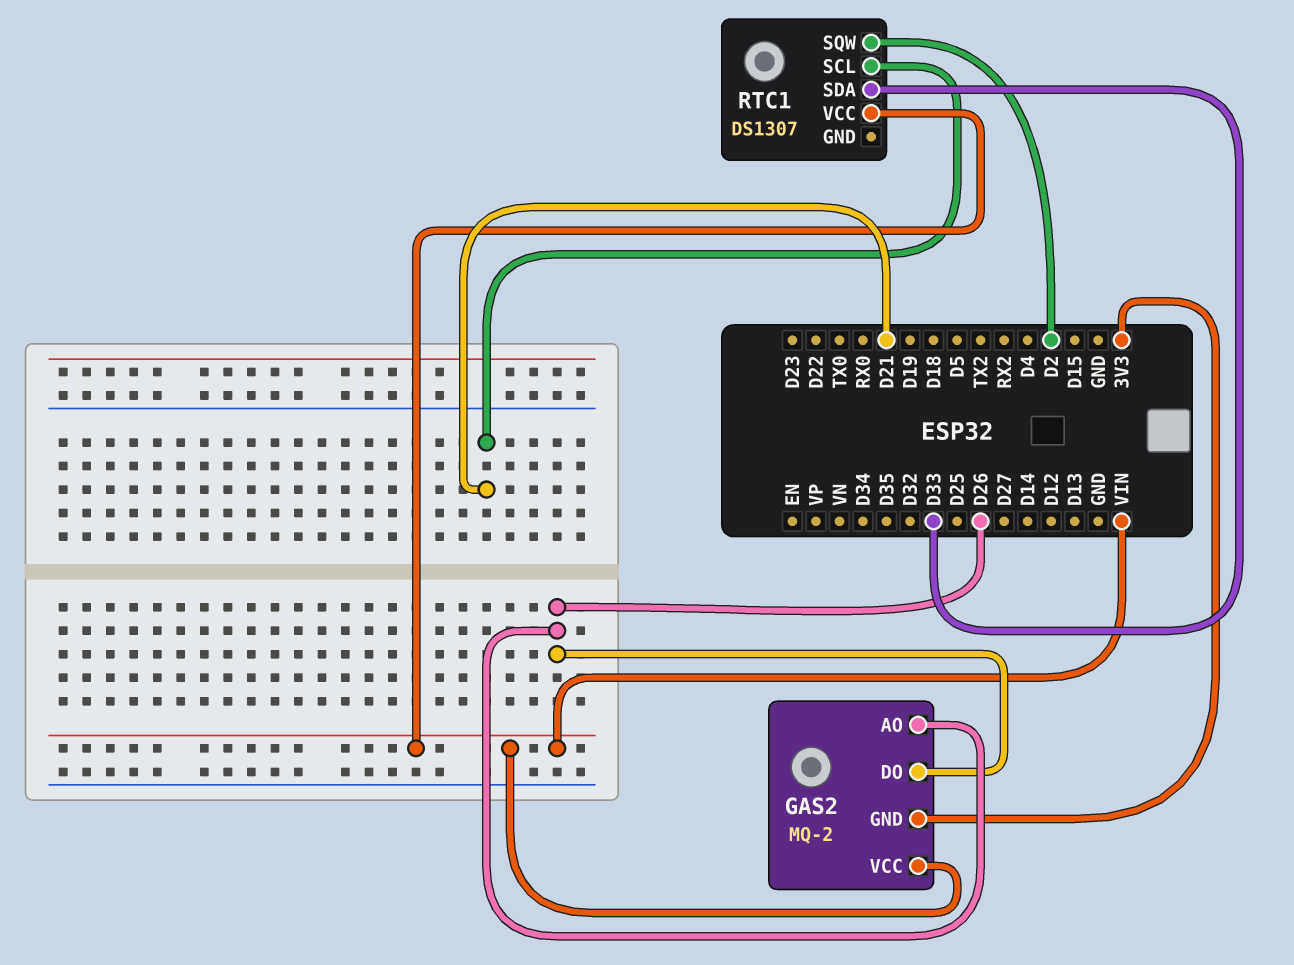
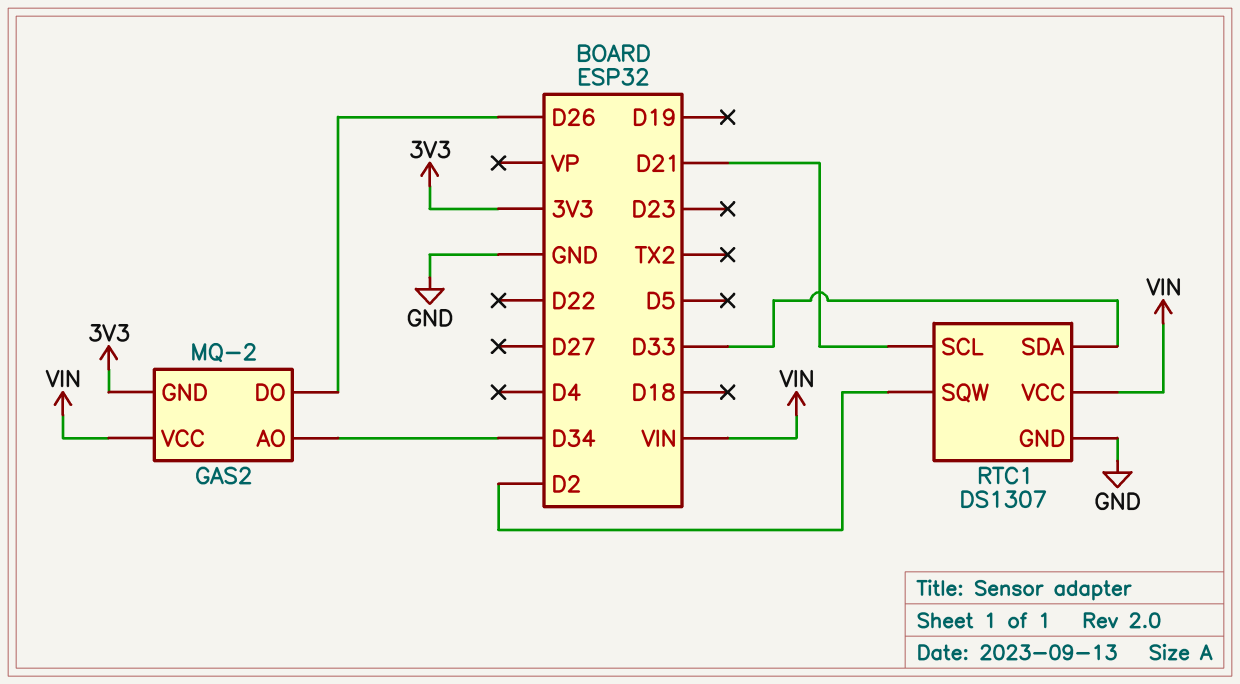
GAS2 pin AO: D26 -> D34
RTC1 pin GND: none -> GND

